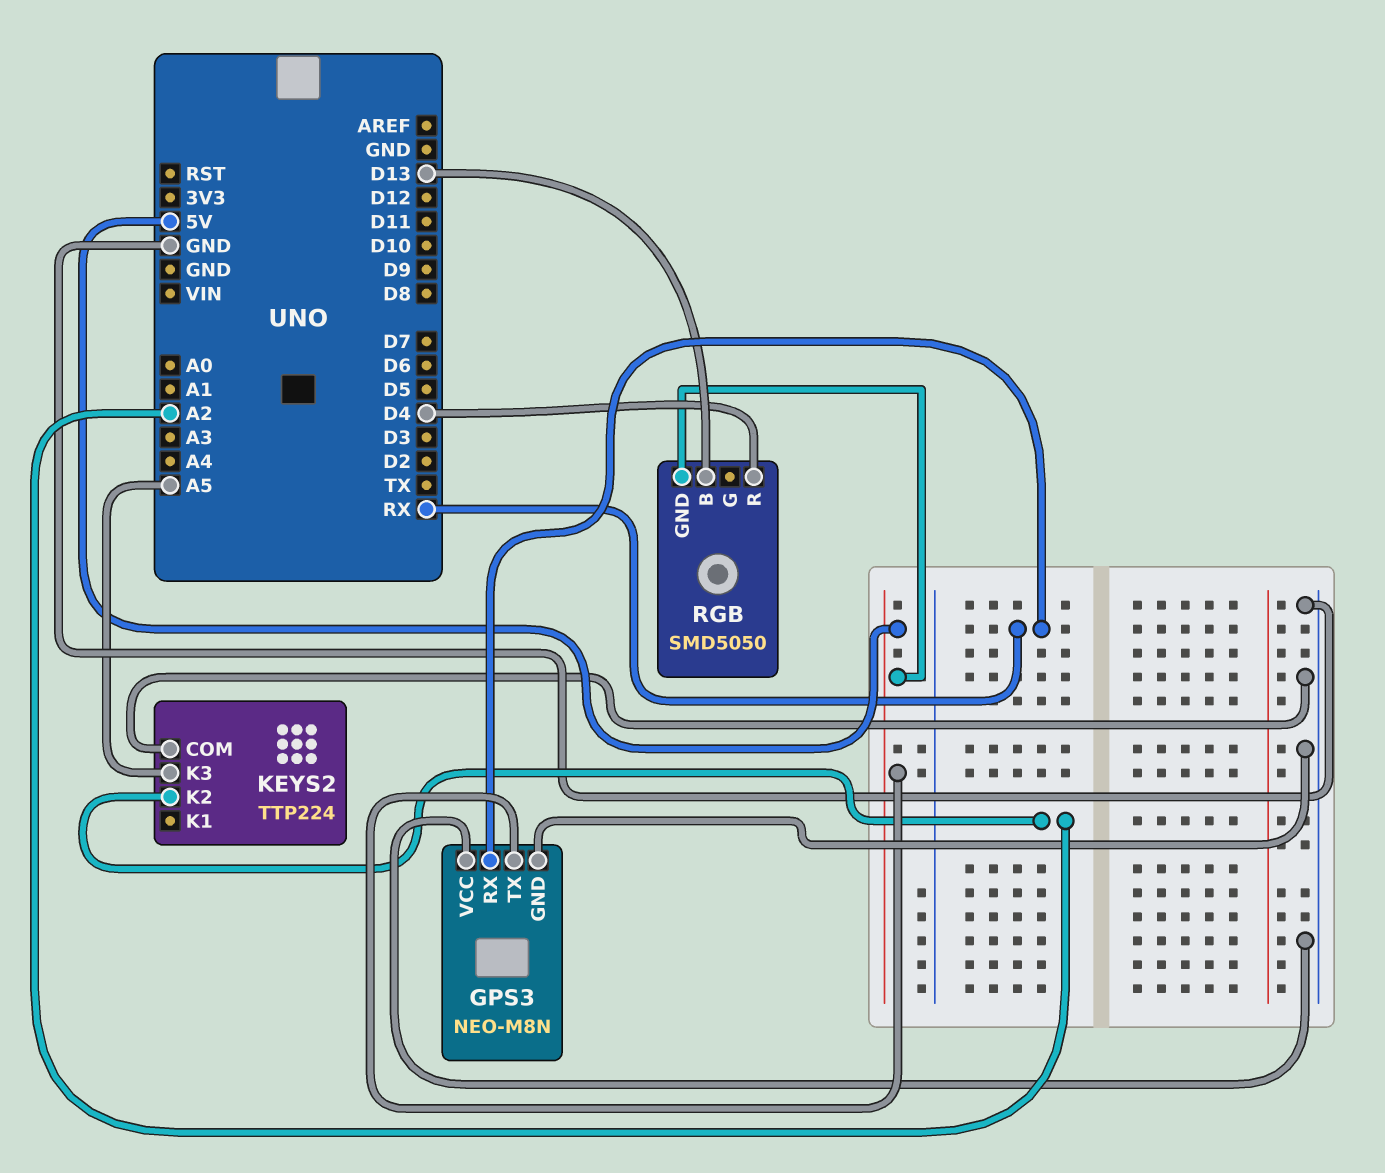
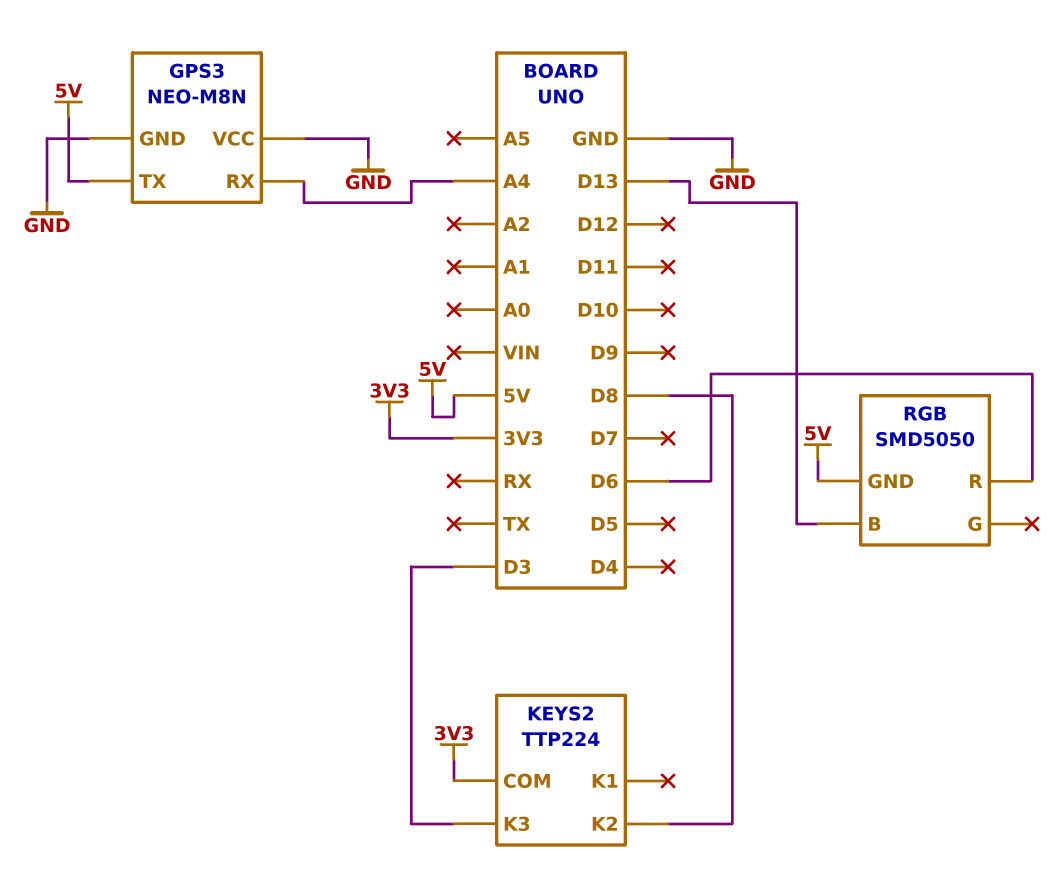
GPS3 pin RX: RX -> A4
KEYS2 pin COM: GND -> 3V3
KEYS2 pin K2: A2 -> D8
KEYS2 pin K3: A5 -> D3
RGB pin R: D4 -> D6

